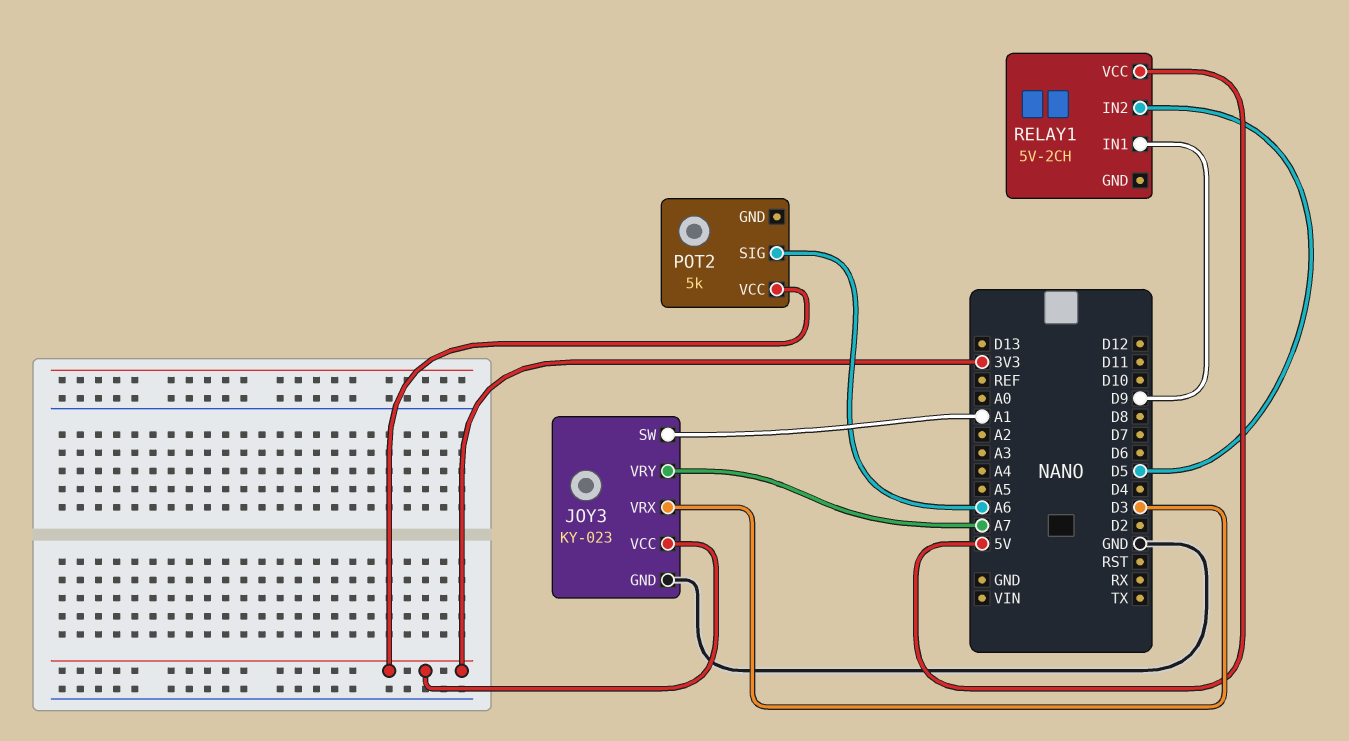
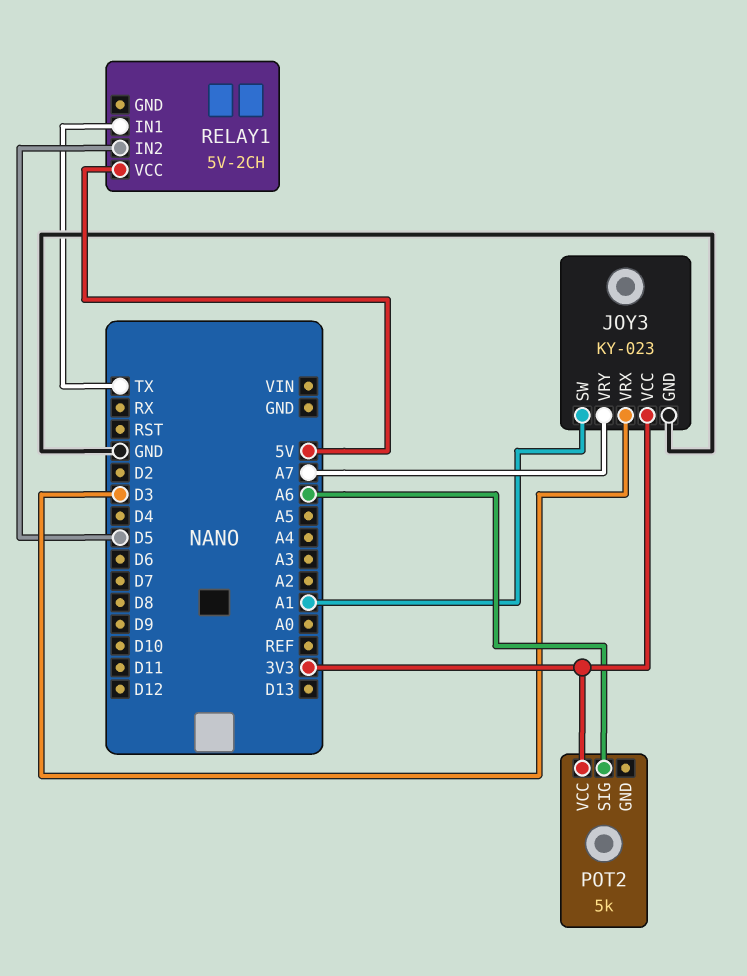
RELAY1 pin IN1: D9 -> TX

